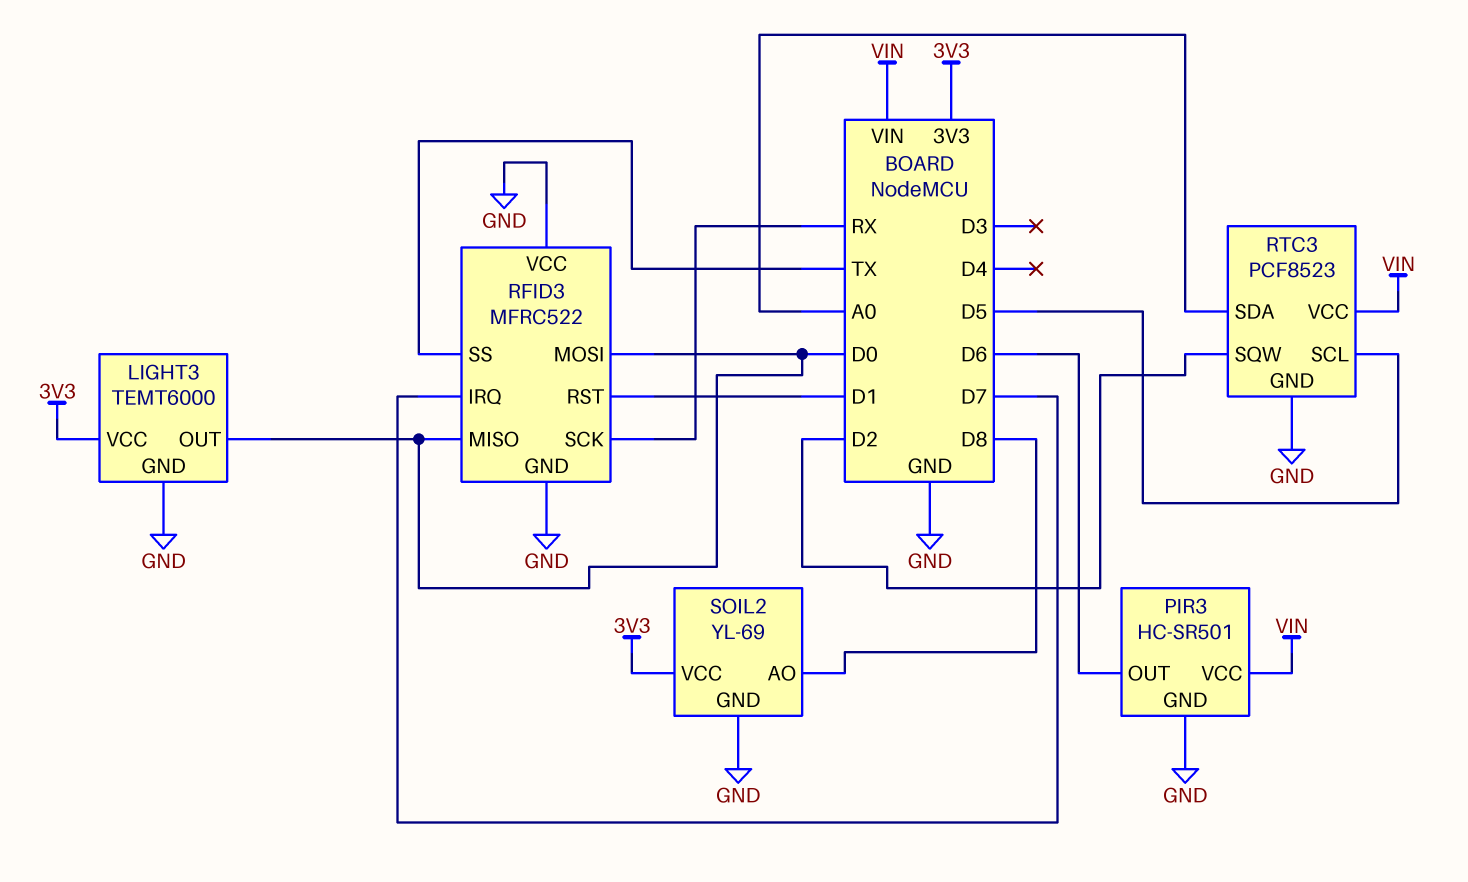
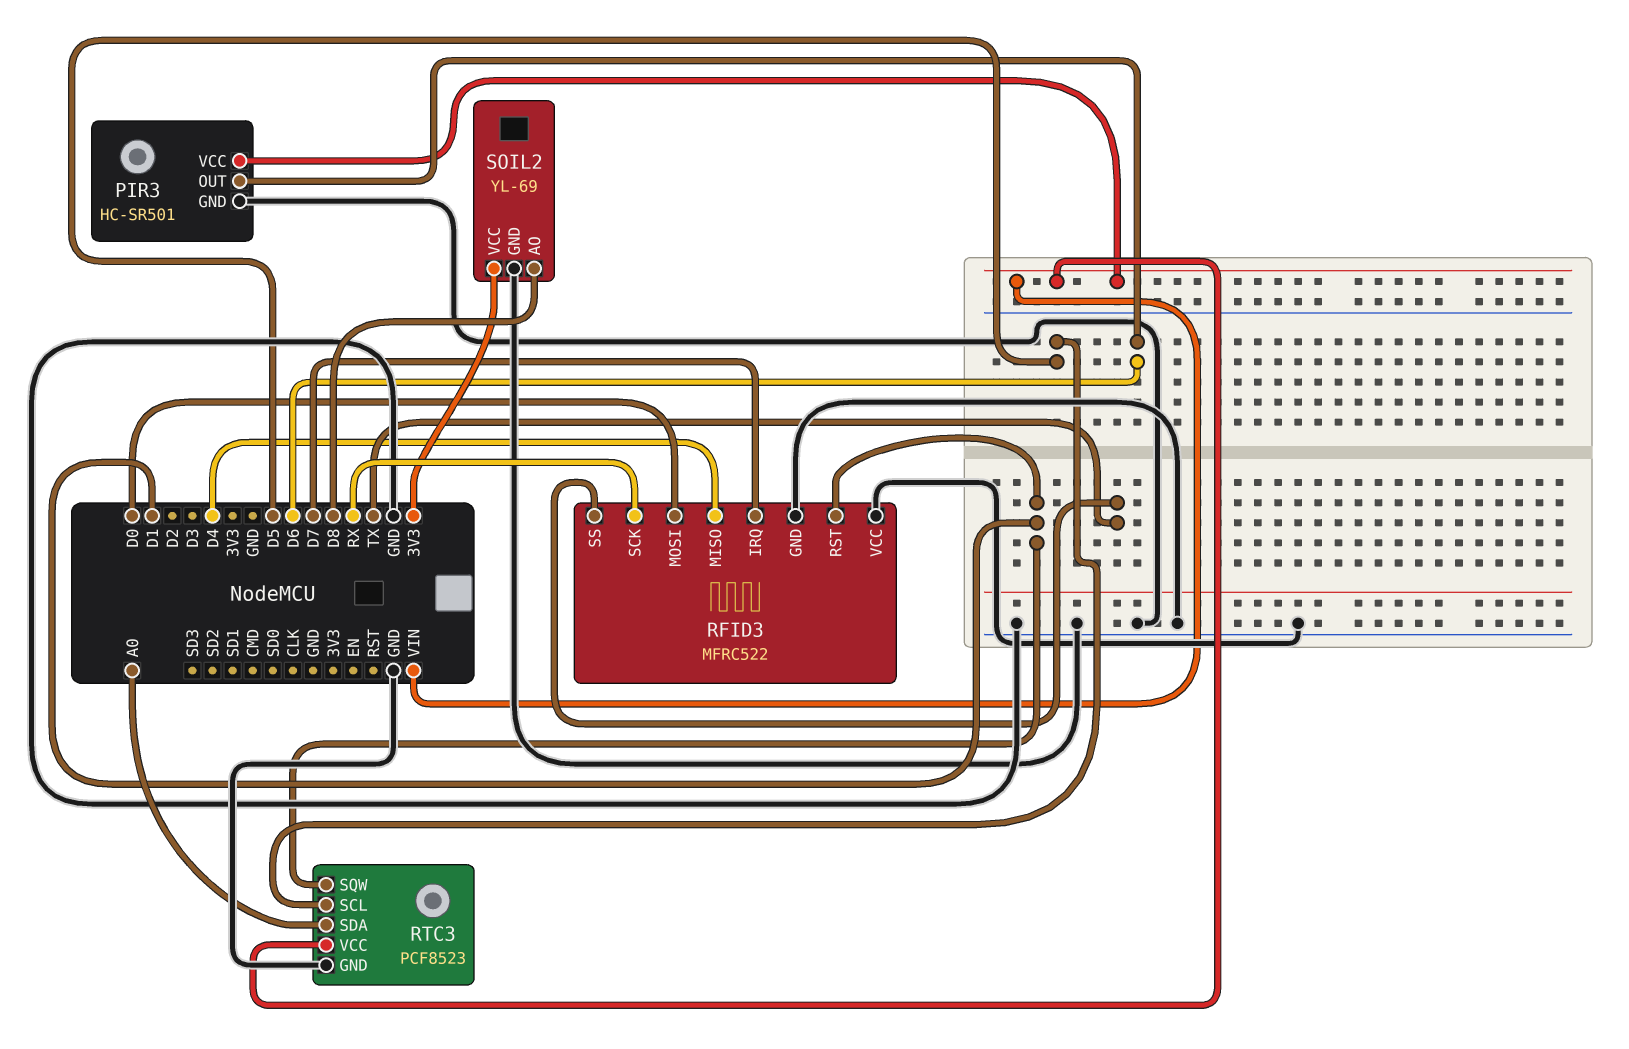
LIGHT3: TEMT6000 -> none
LIGHT3 pin GND: GND -> none
LIGHT3 pin OUT: D0 -> none
LIGHT3 pin VCC: 3V3 -> none
RFID3 pin MISO: D0 -> D4
RTC3 pin SQW: D2 -> D1

